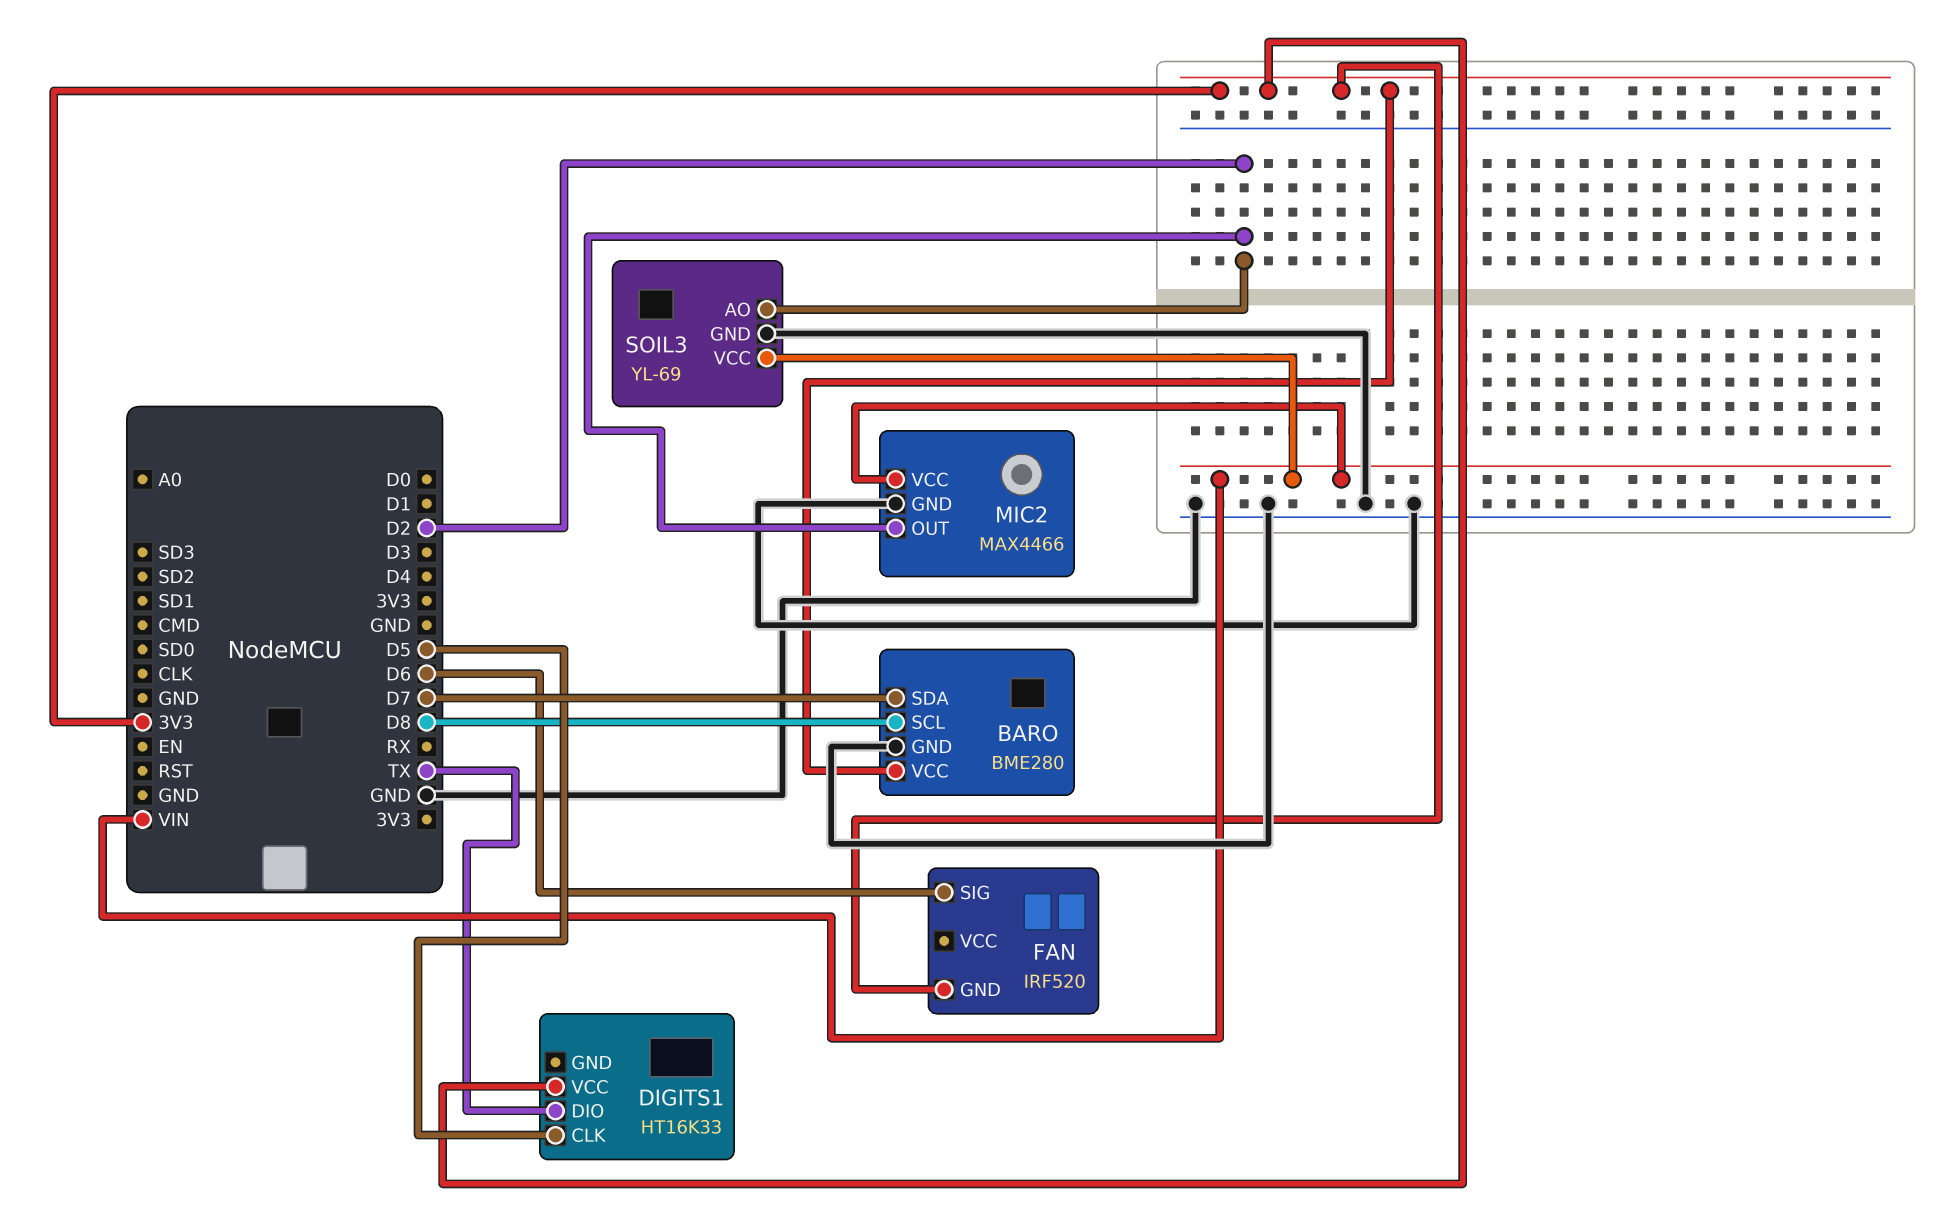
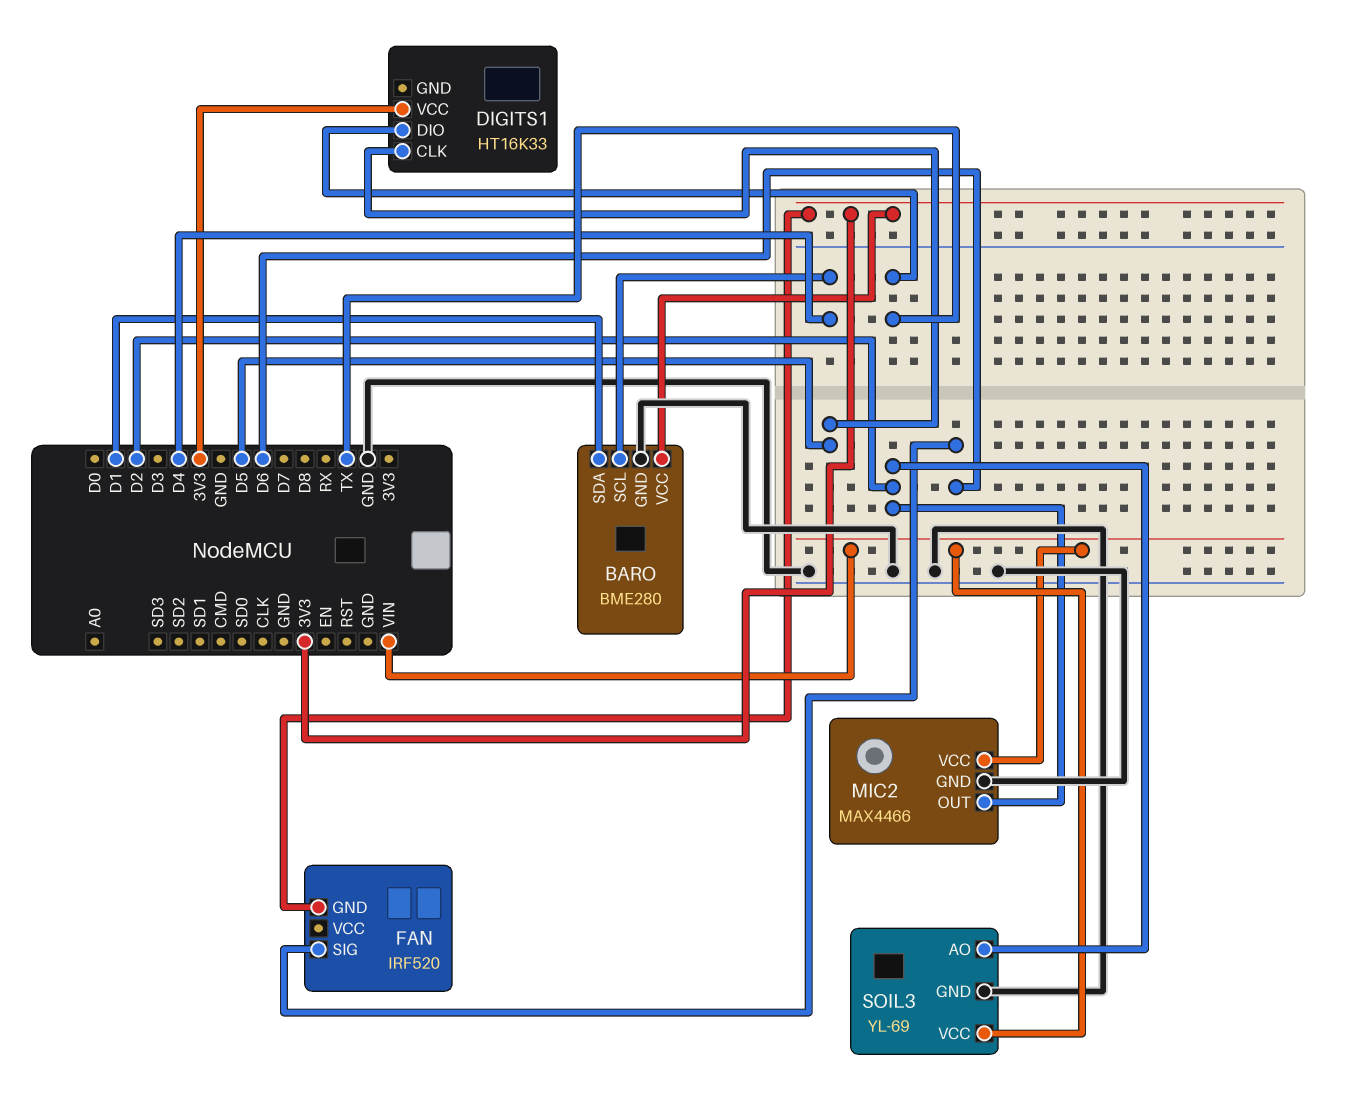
BARO pin SCL: D8 -> D4
BARO pin SDA: D7 -> D1

